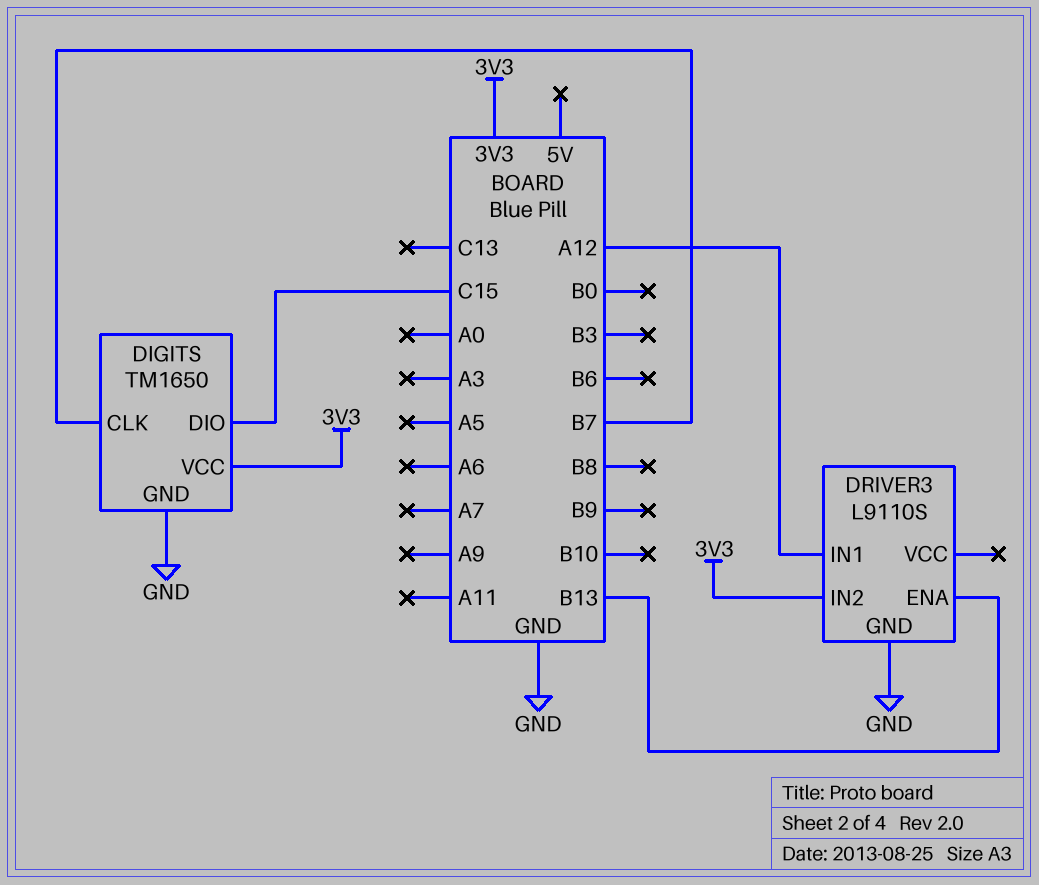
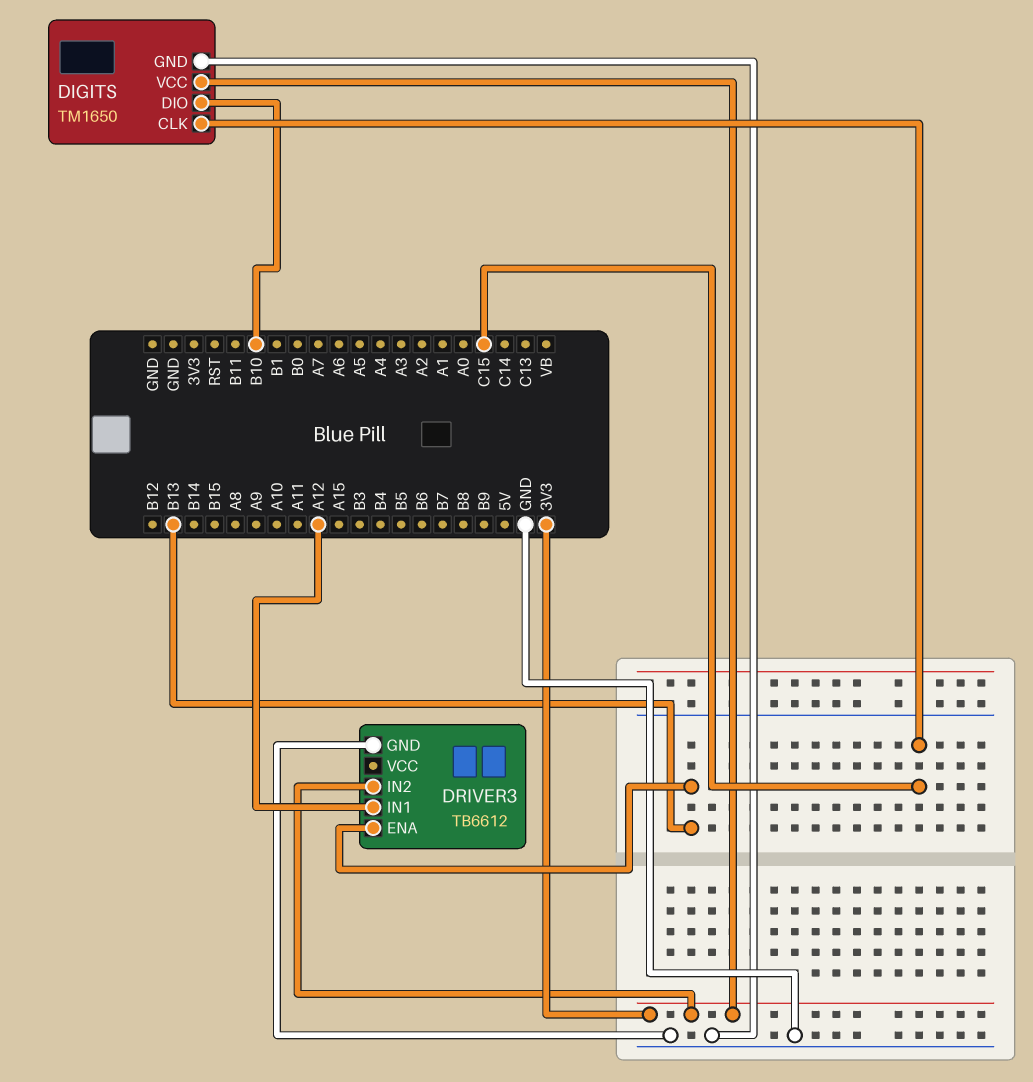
DIGITS pin CLK: B7 -> C15
DIGITS pin DIO: C15 -> B10
DRIVER3: L9110S -> TB6612

